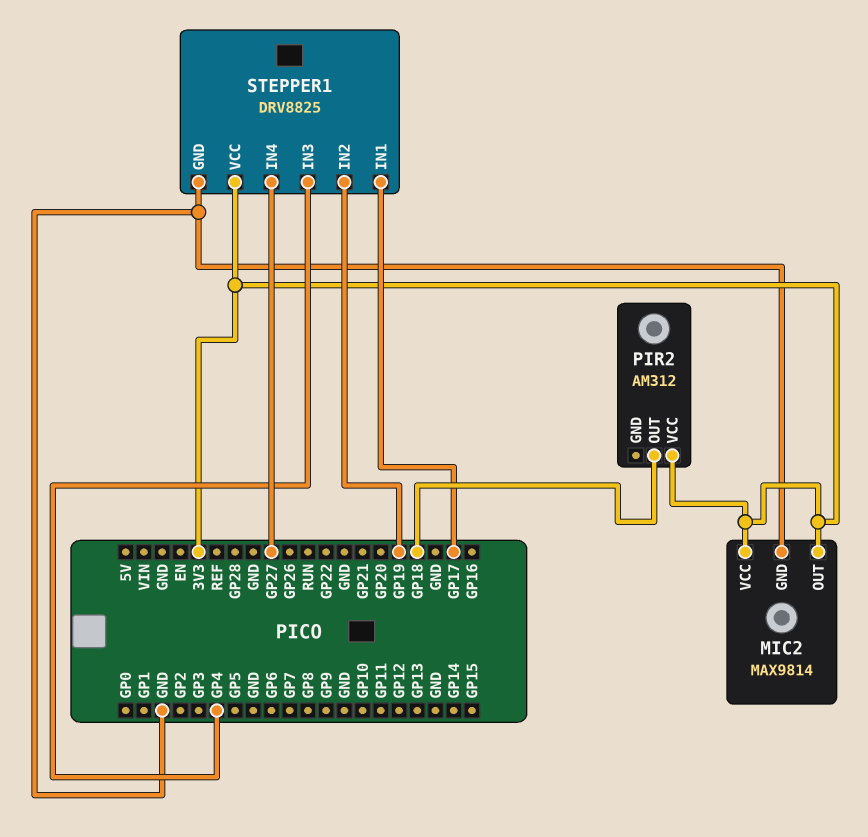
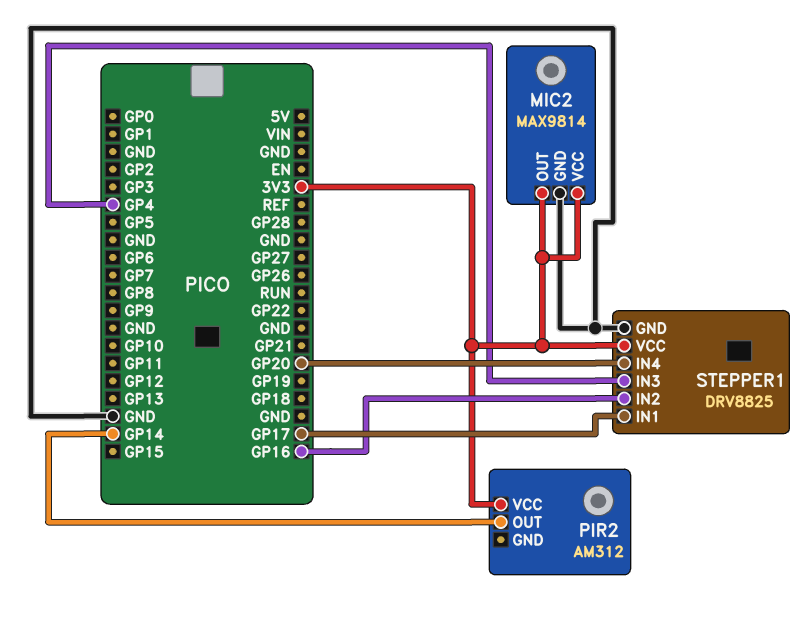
PIR2 pin OUT: GP18 -> GP14
STEPPER1 pin IN2: GP19 -> GP16
STEPPER1 pin IN4: GP27 -> GP20

